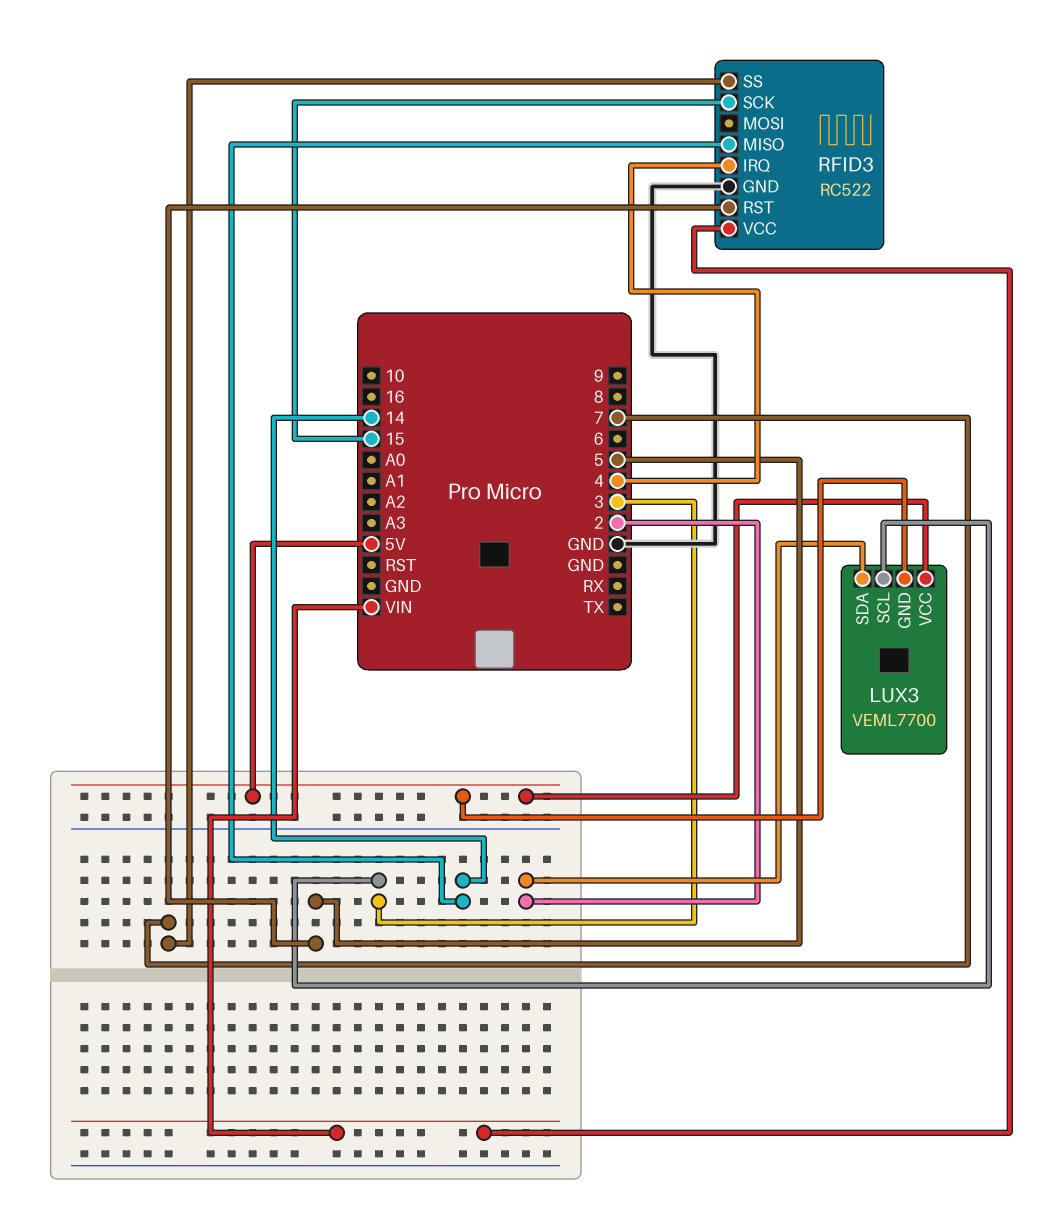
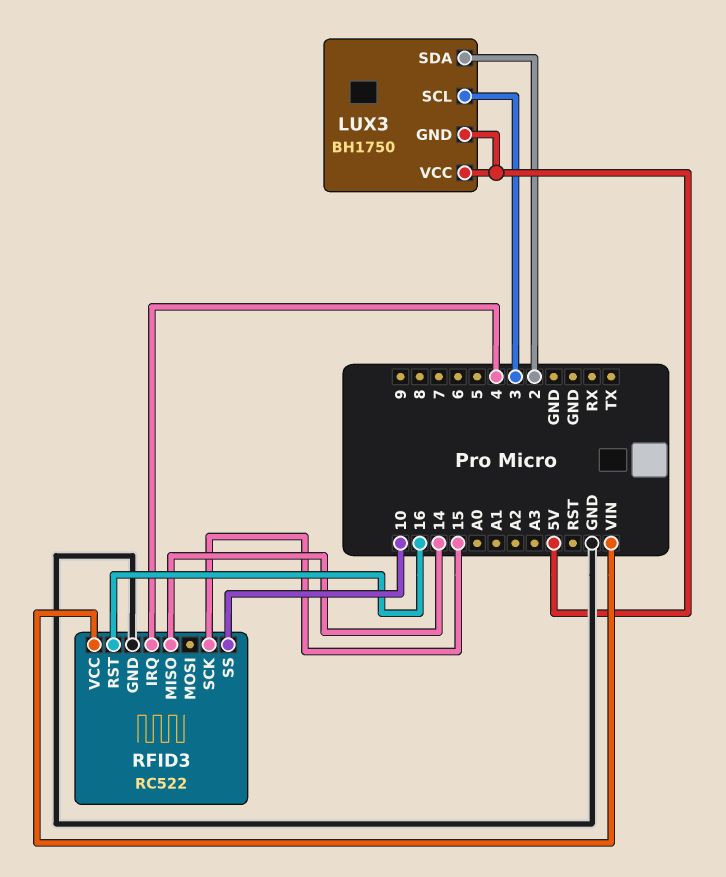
LUX3: VEML7700 -> BH1750
RFID3 pin RST: 5 -> 16
RFID3 pin SS: 7 -> 10

